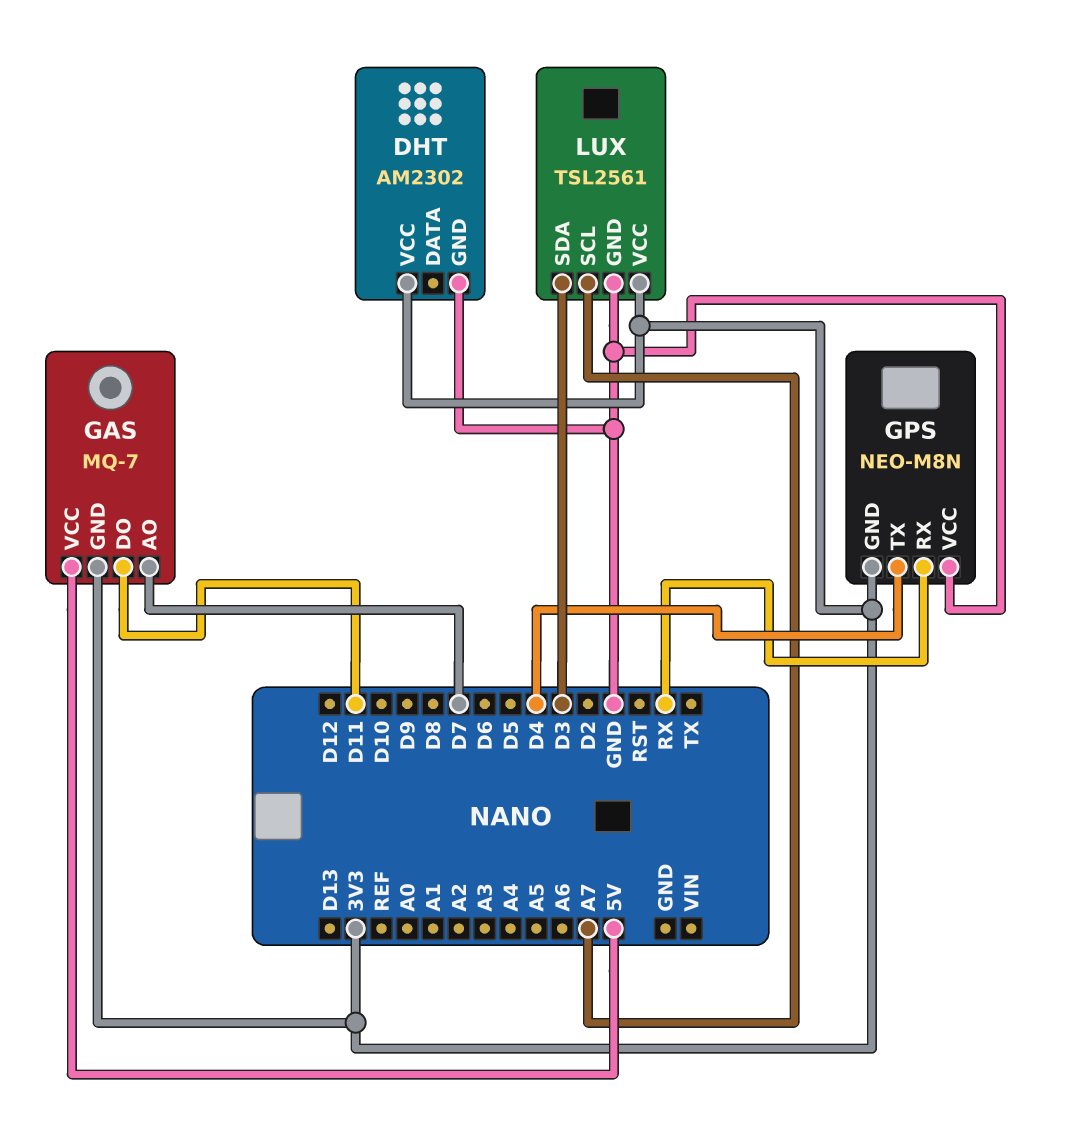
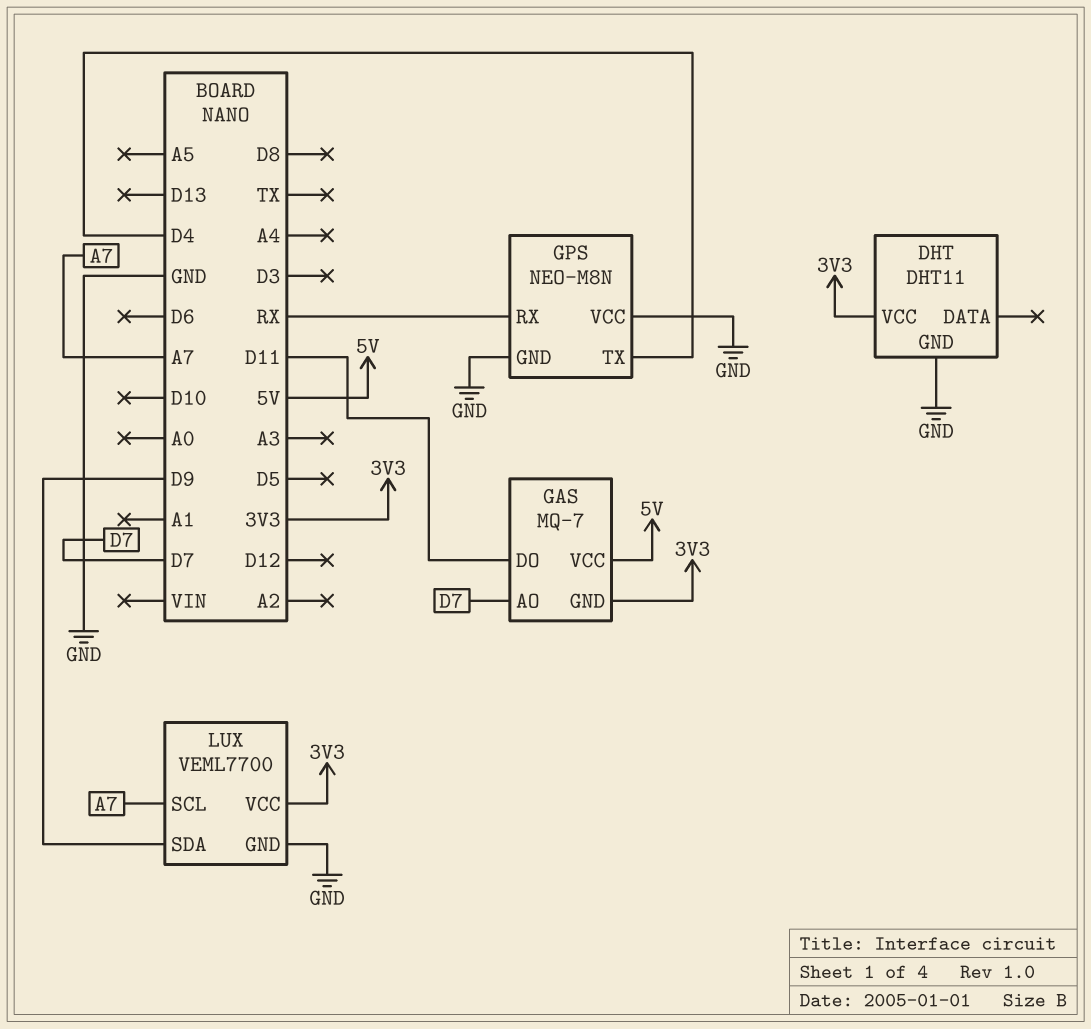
DHT: AM2302 -> DHT11
GPS pin GND: 3V3 -> GND
LUX: TSL2561 -> VEML7700
LUX pin SDA: D3 -> D9

